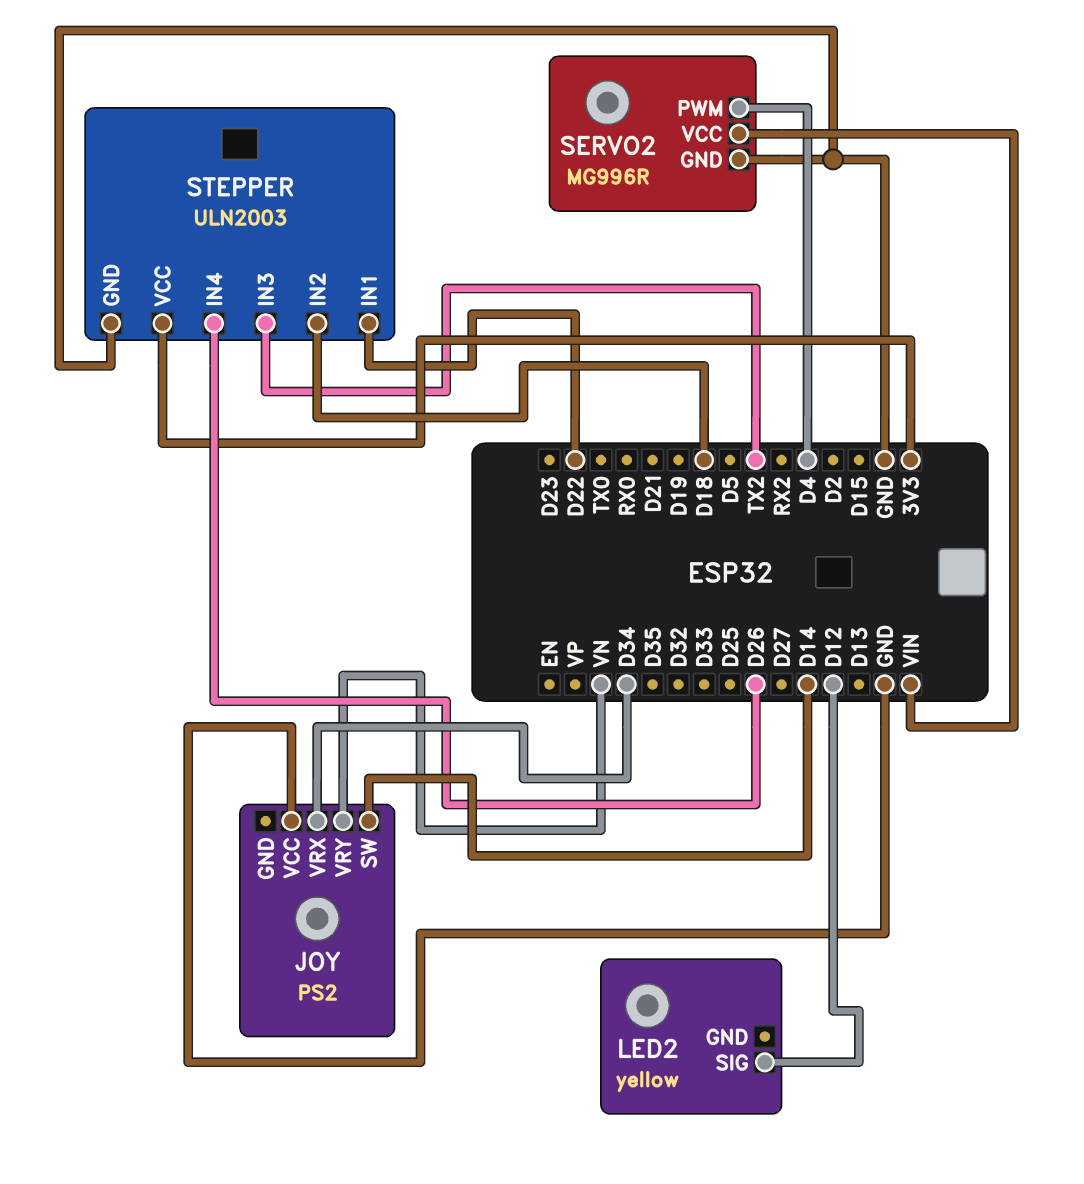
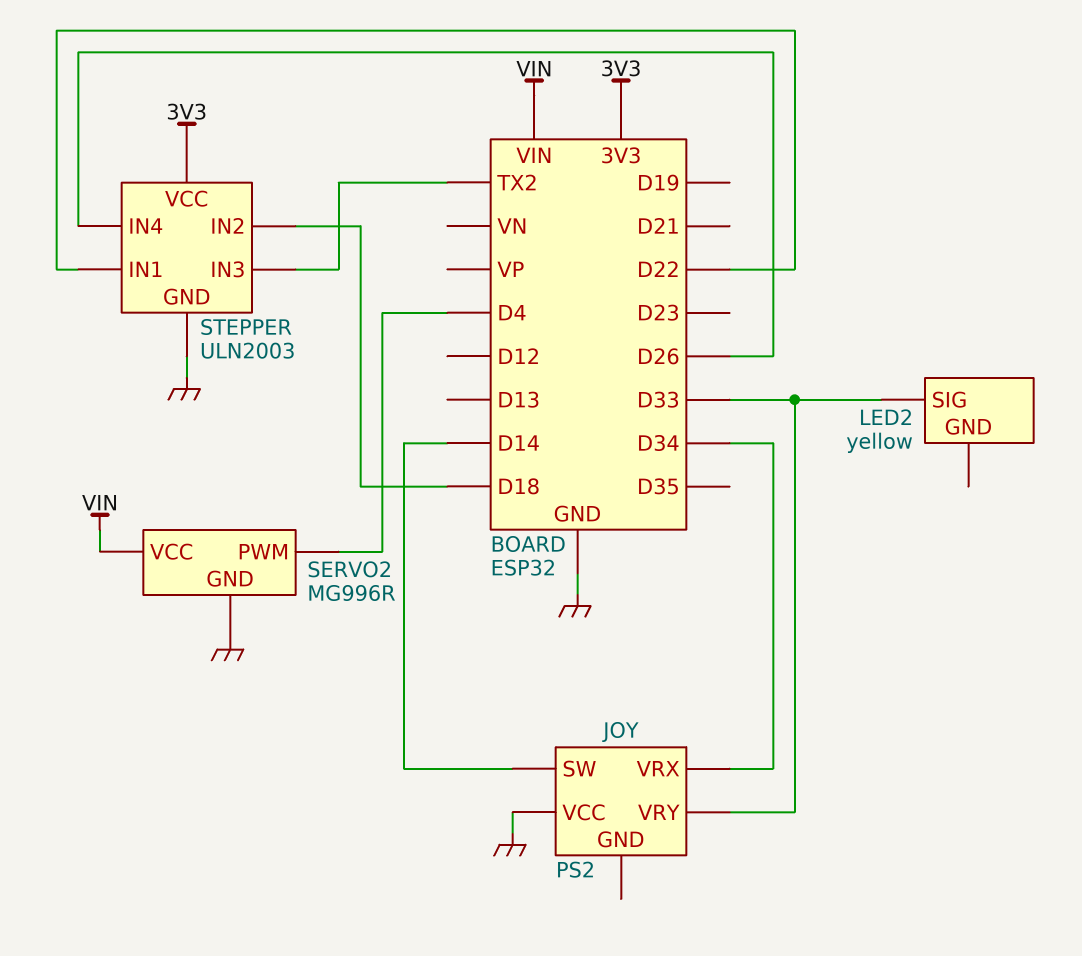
JOY pin VRY: VN -> D33
LED2 pin SIG: D12 -> D33

